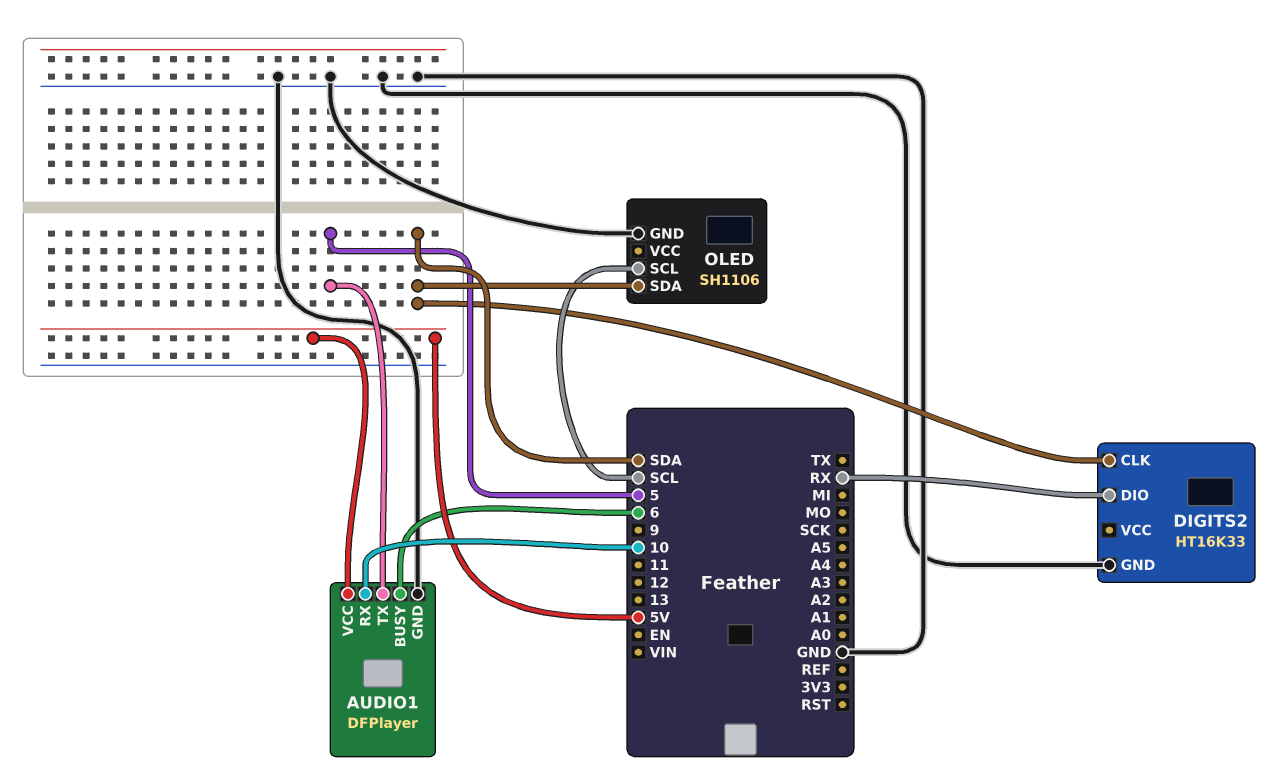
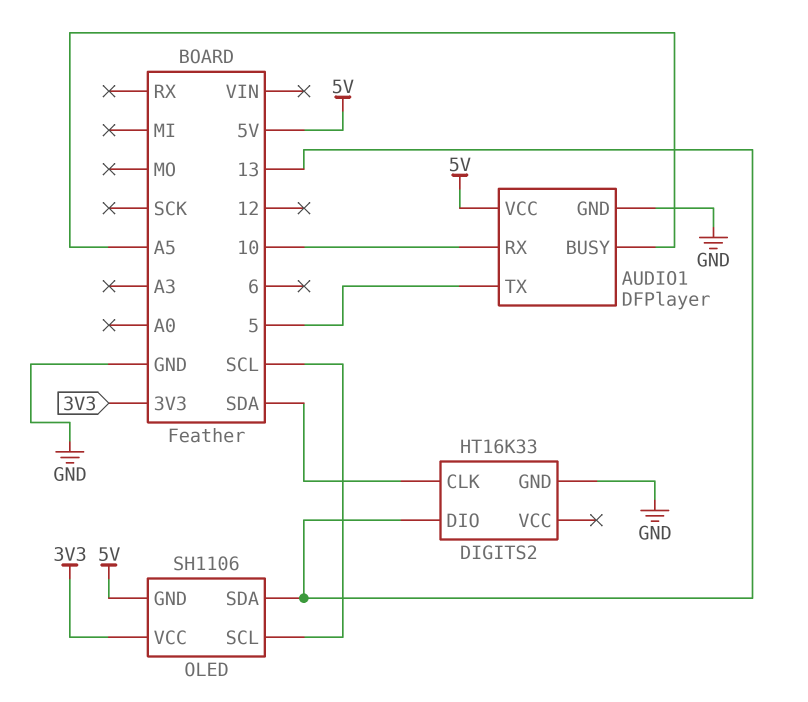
AUDIO1 pin BUSY: 6 -> A5
DIGITS2 pin DIO: RX -> 13
OLED pin GND: GND -> 5V
OLED pin SDA: SDA -> 13
OLED pin VCC: none -> 3V3

